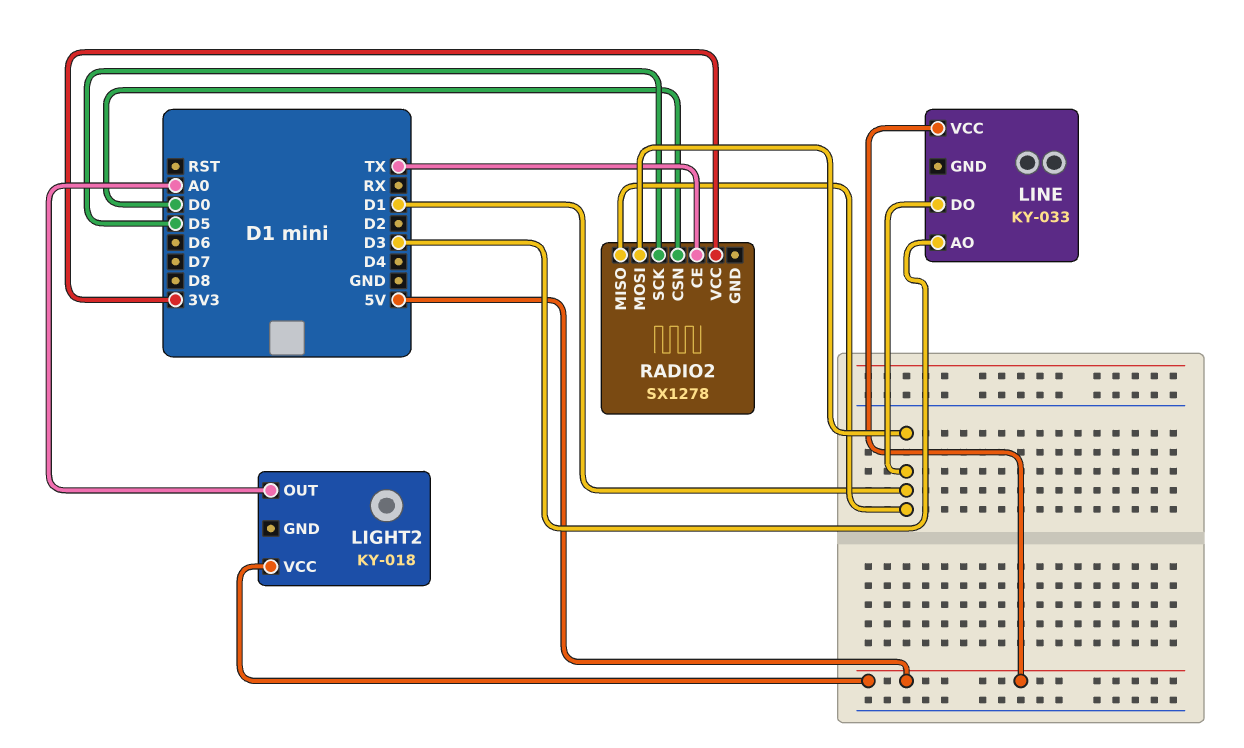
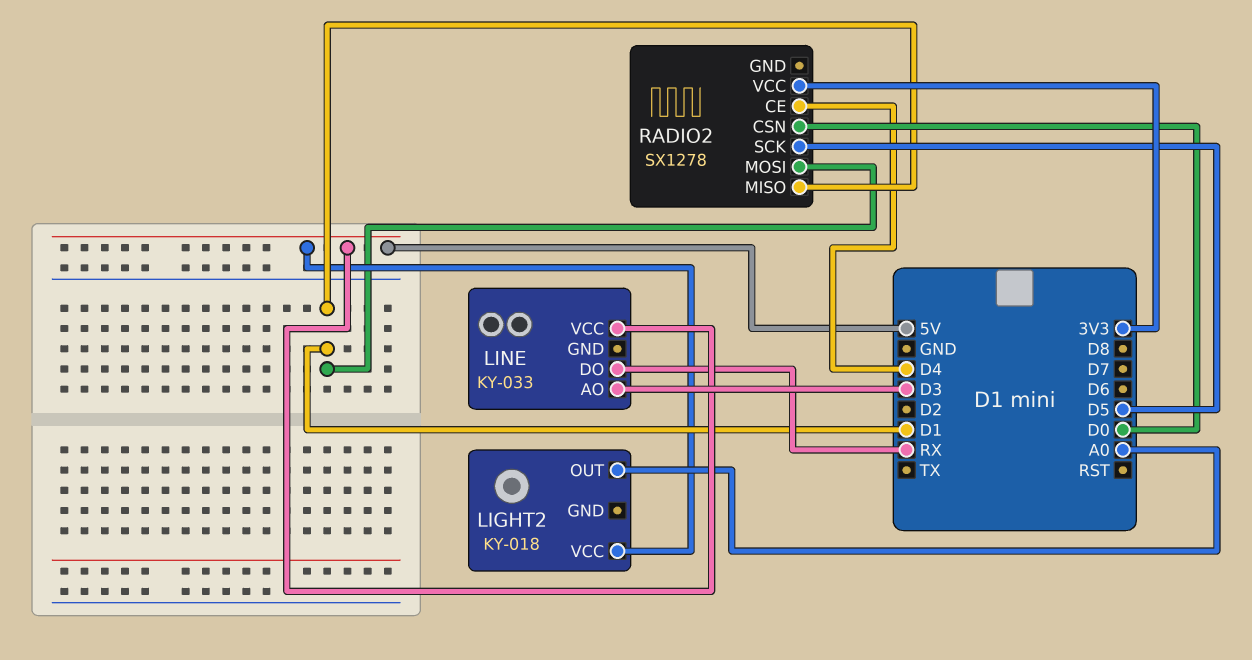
LINE pin DO: D1 -> RX
RADIO2 pin CE: TX -> D4

